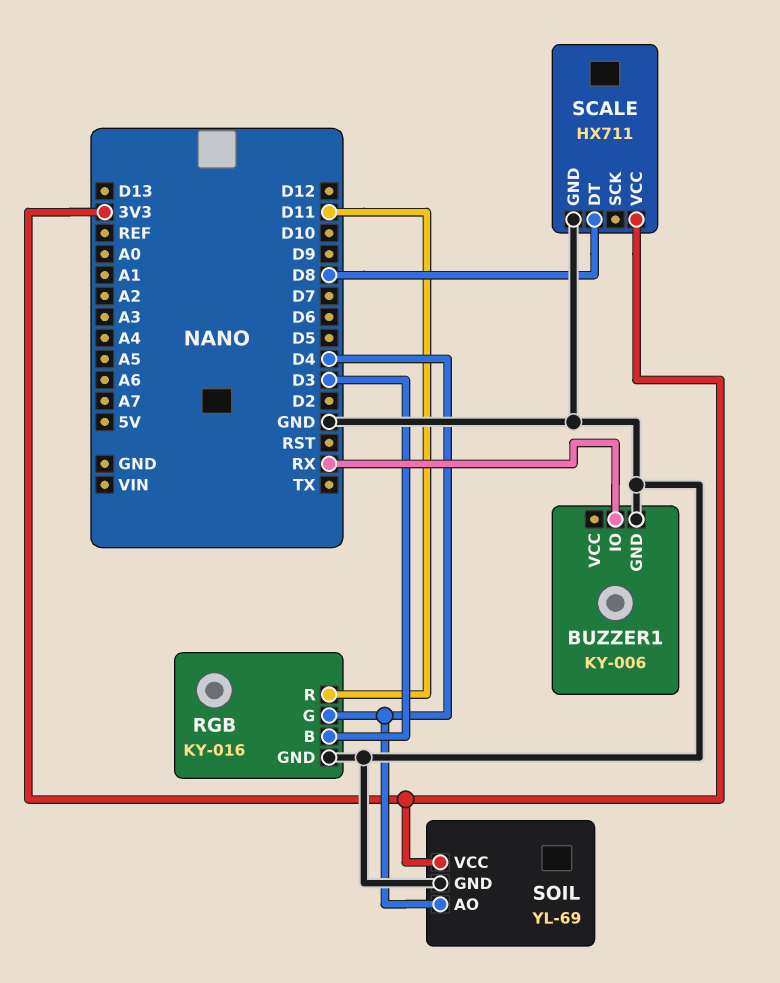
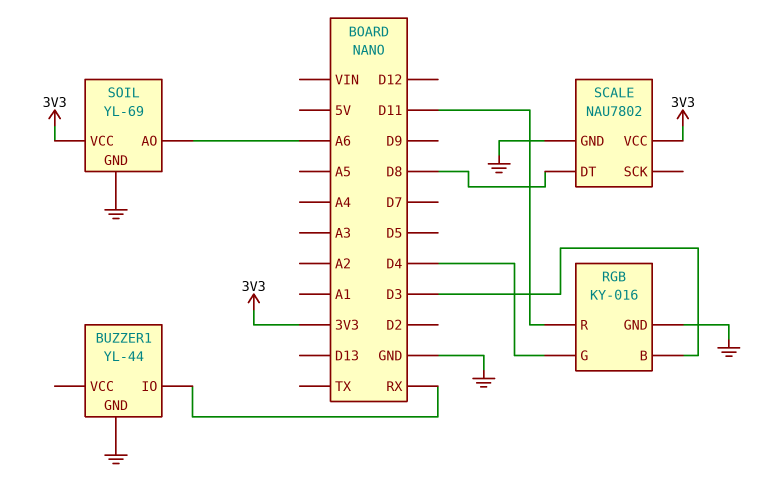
BUZZER1: KY-006 -> YL-44
SCALE: HX711 -> NAU7802
SOIL pin AO: D4 -> A6

